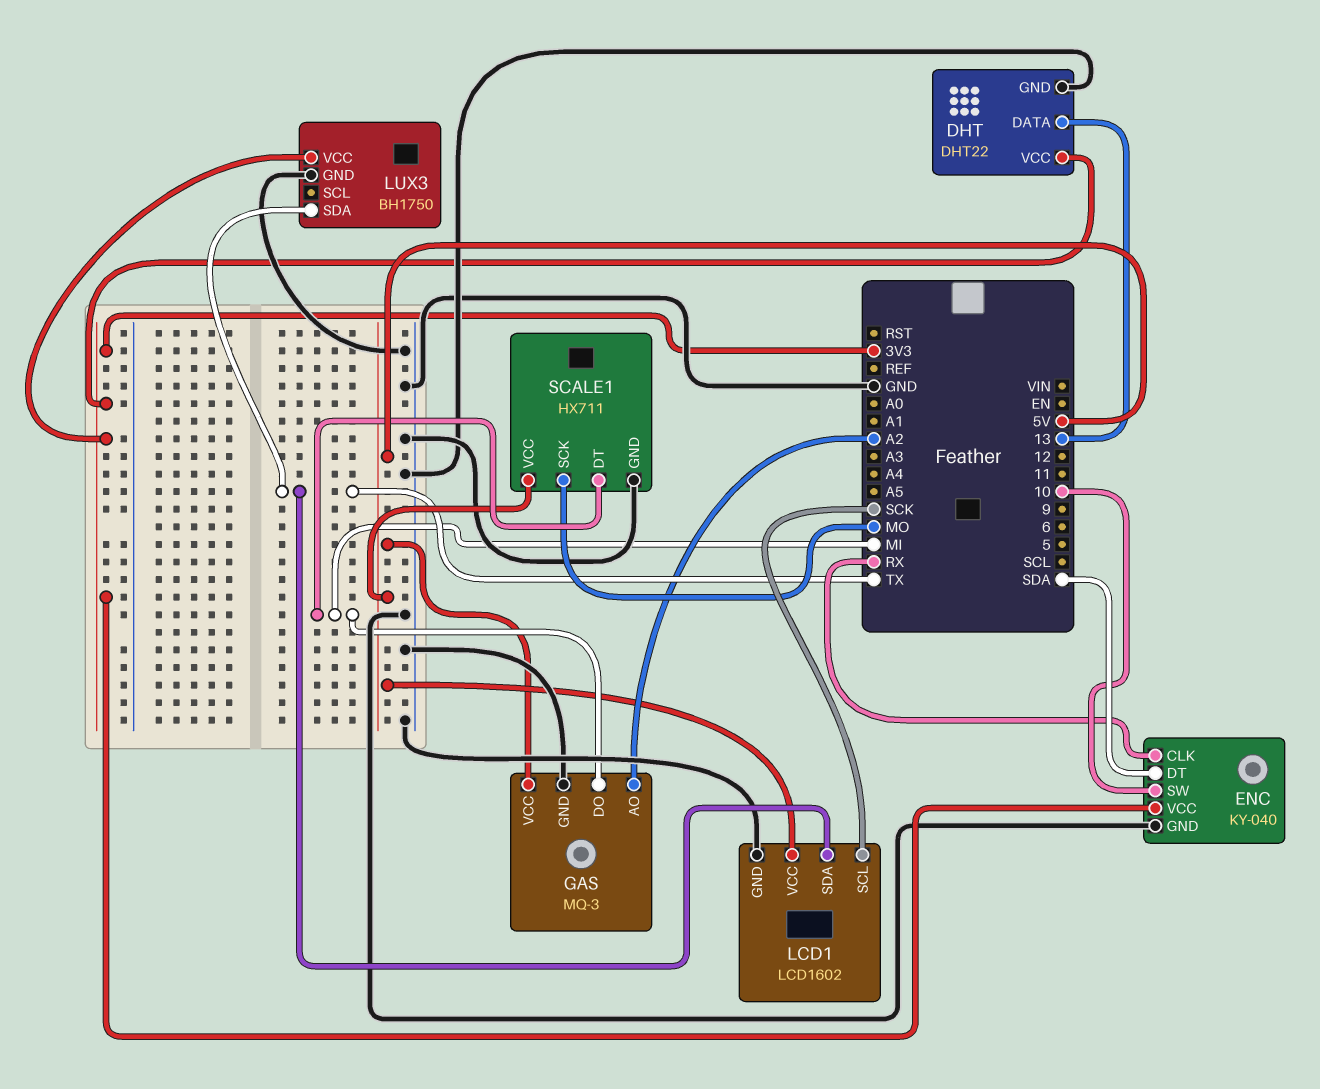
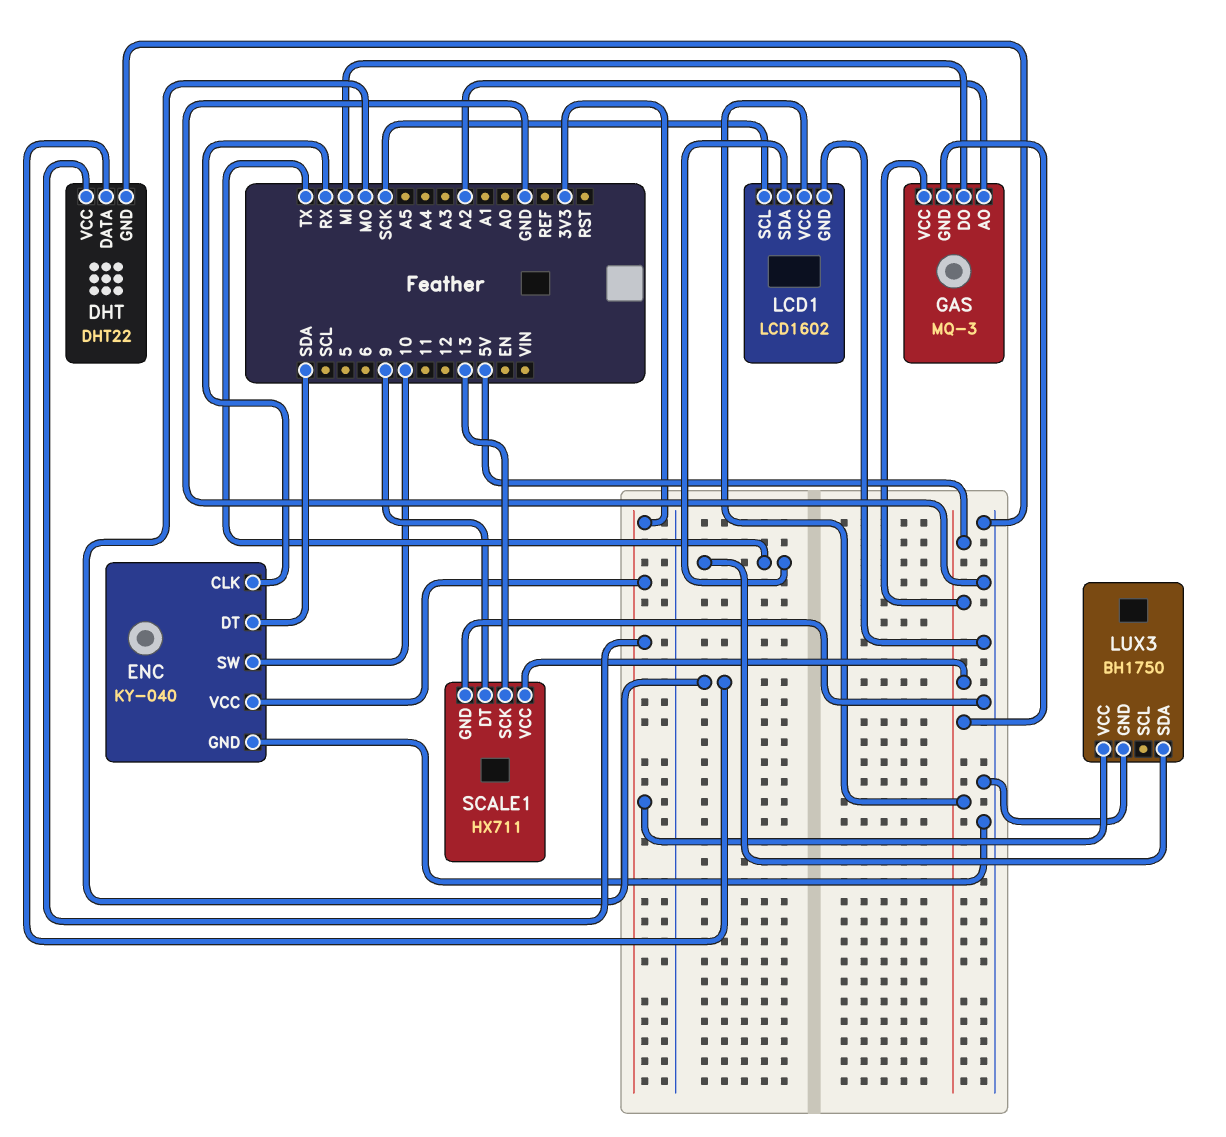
DHT pin DATA: 13 -> MO
GAS pin GND: GND -> 5V
SCALE1 pin DT: MI -> 9
SCALE1 pin SCK: MO -> 13

